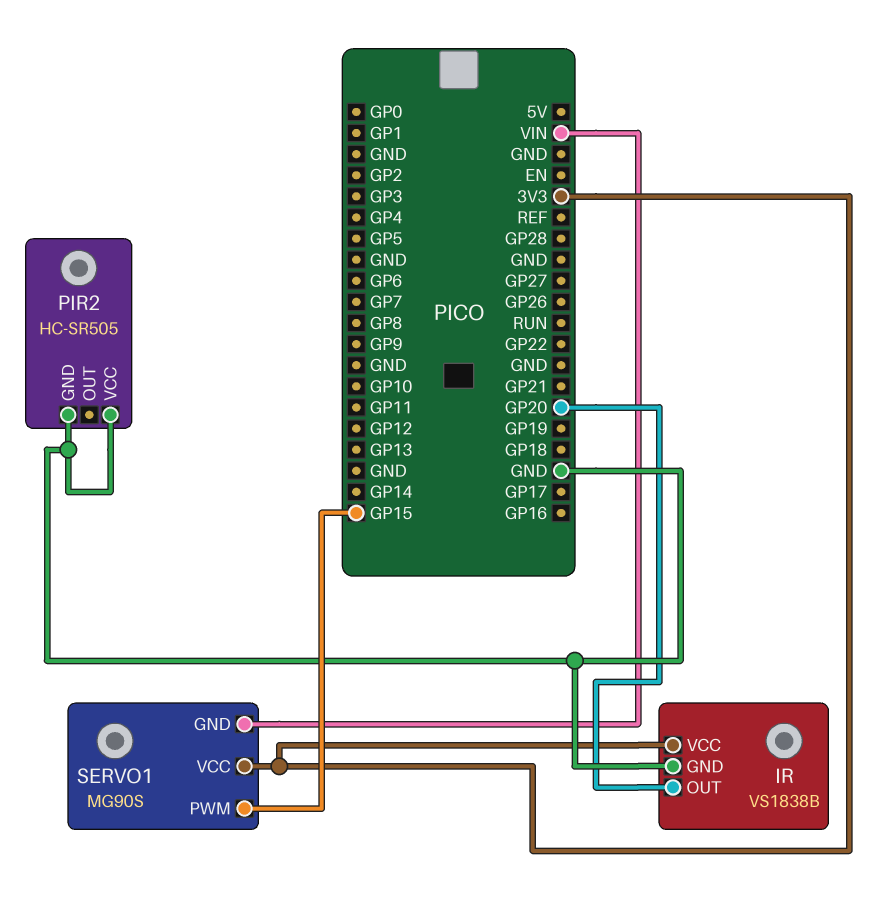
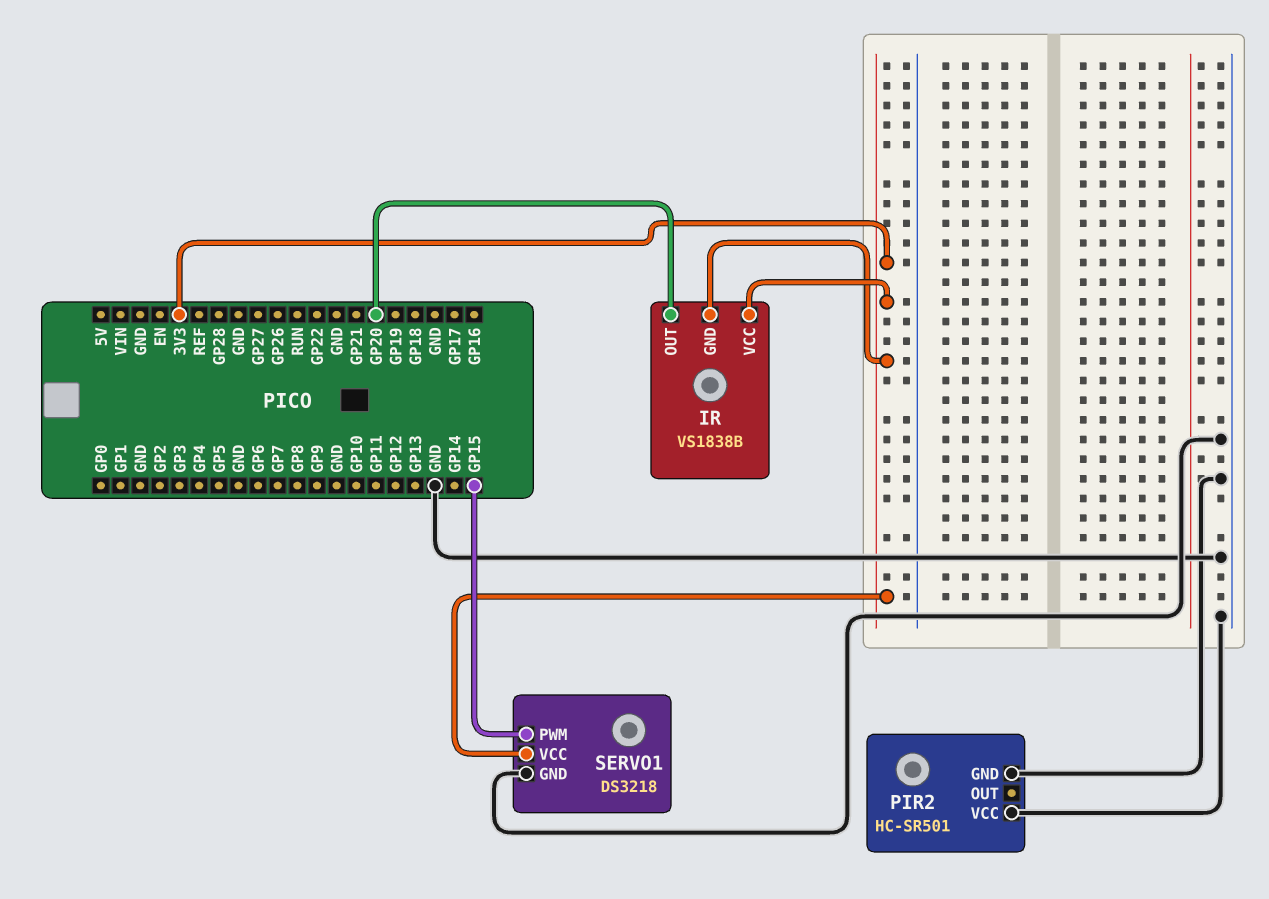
IR pin GND: GND -> 3V3
PIR2: HC-SR505 -> HC-SR501
SERVO1: MG90S -> DS3218
SERVO1 pin GND: VIN -> GND

